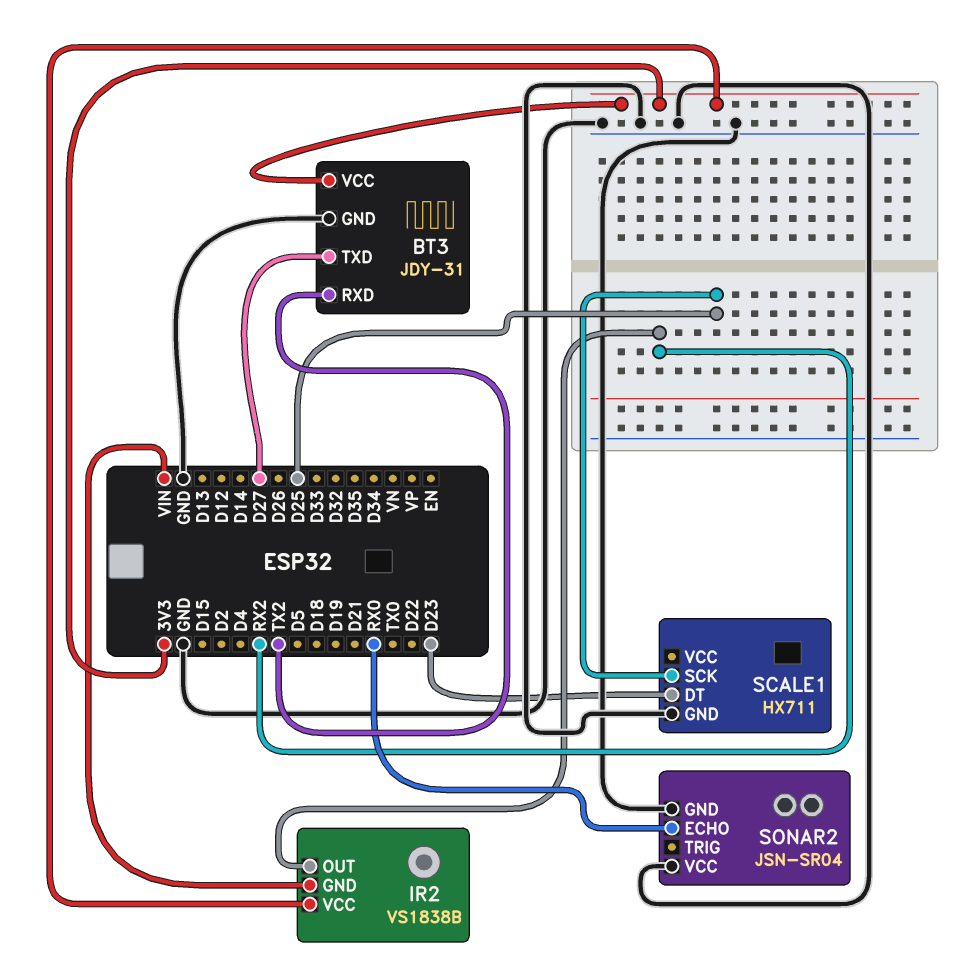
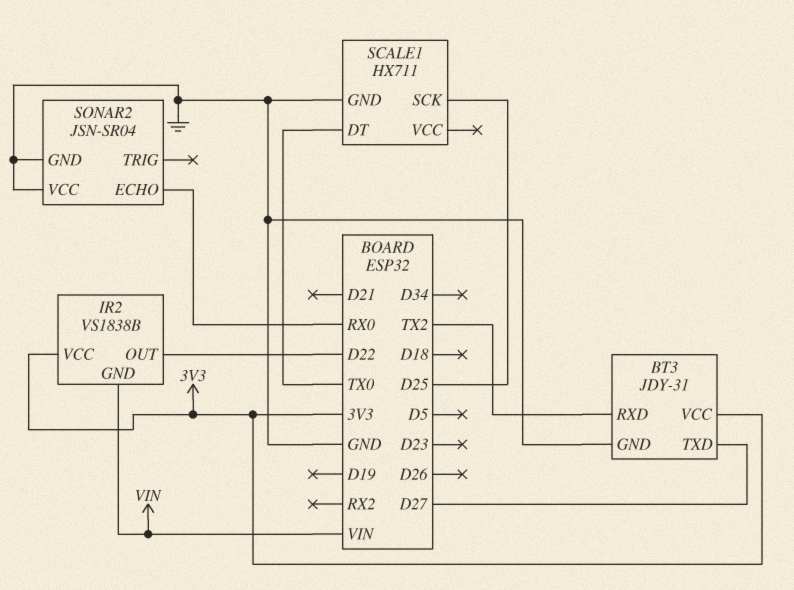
IR2 pin OUT: RX2 -> D22
SCALE1 pin DT: D23 -> TX0

